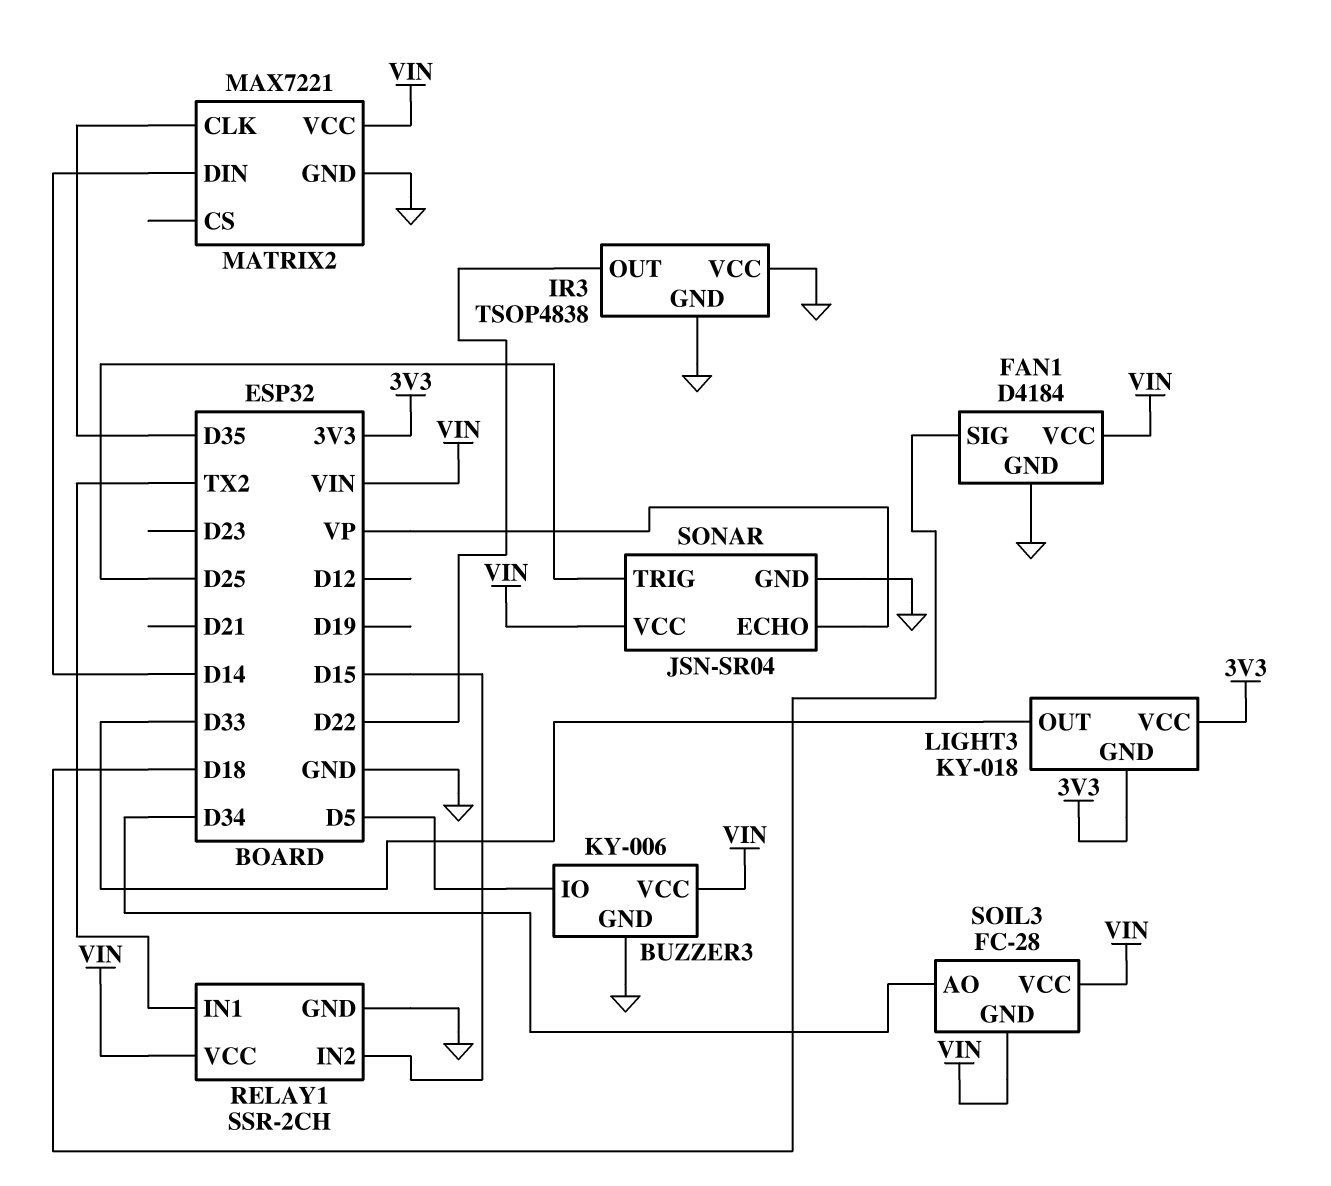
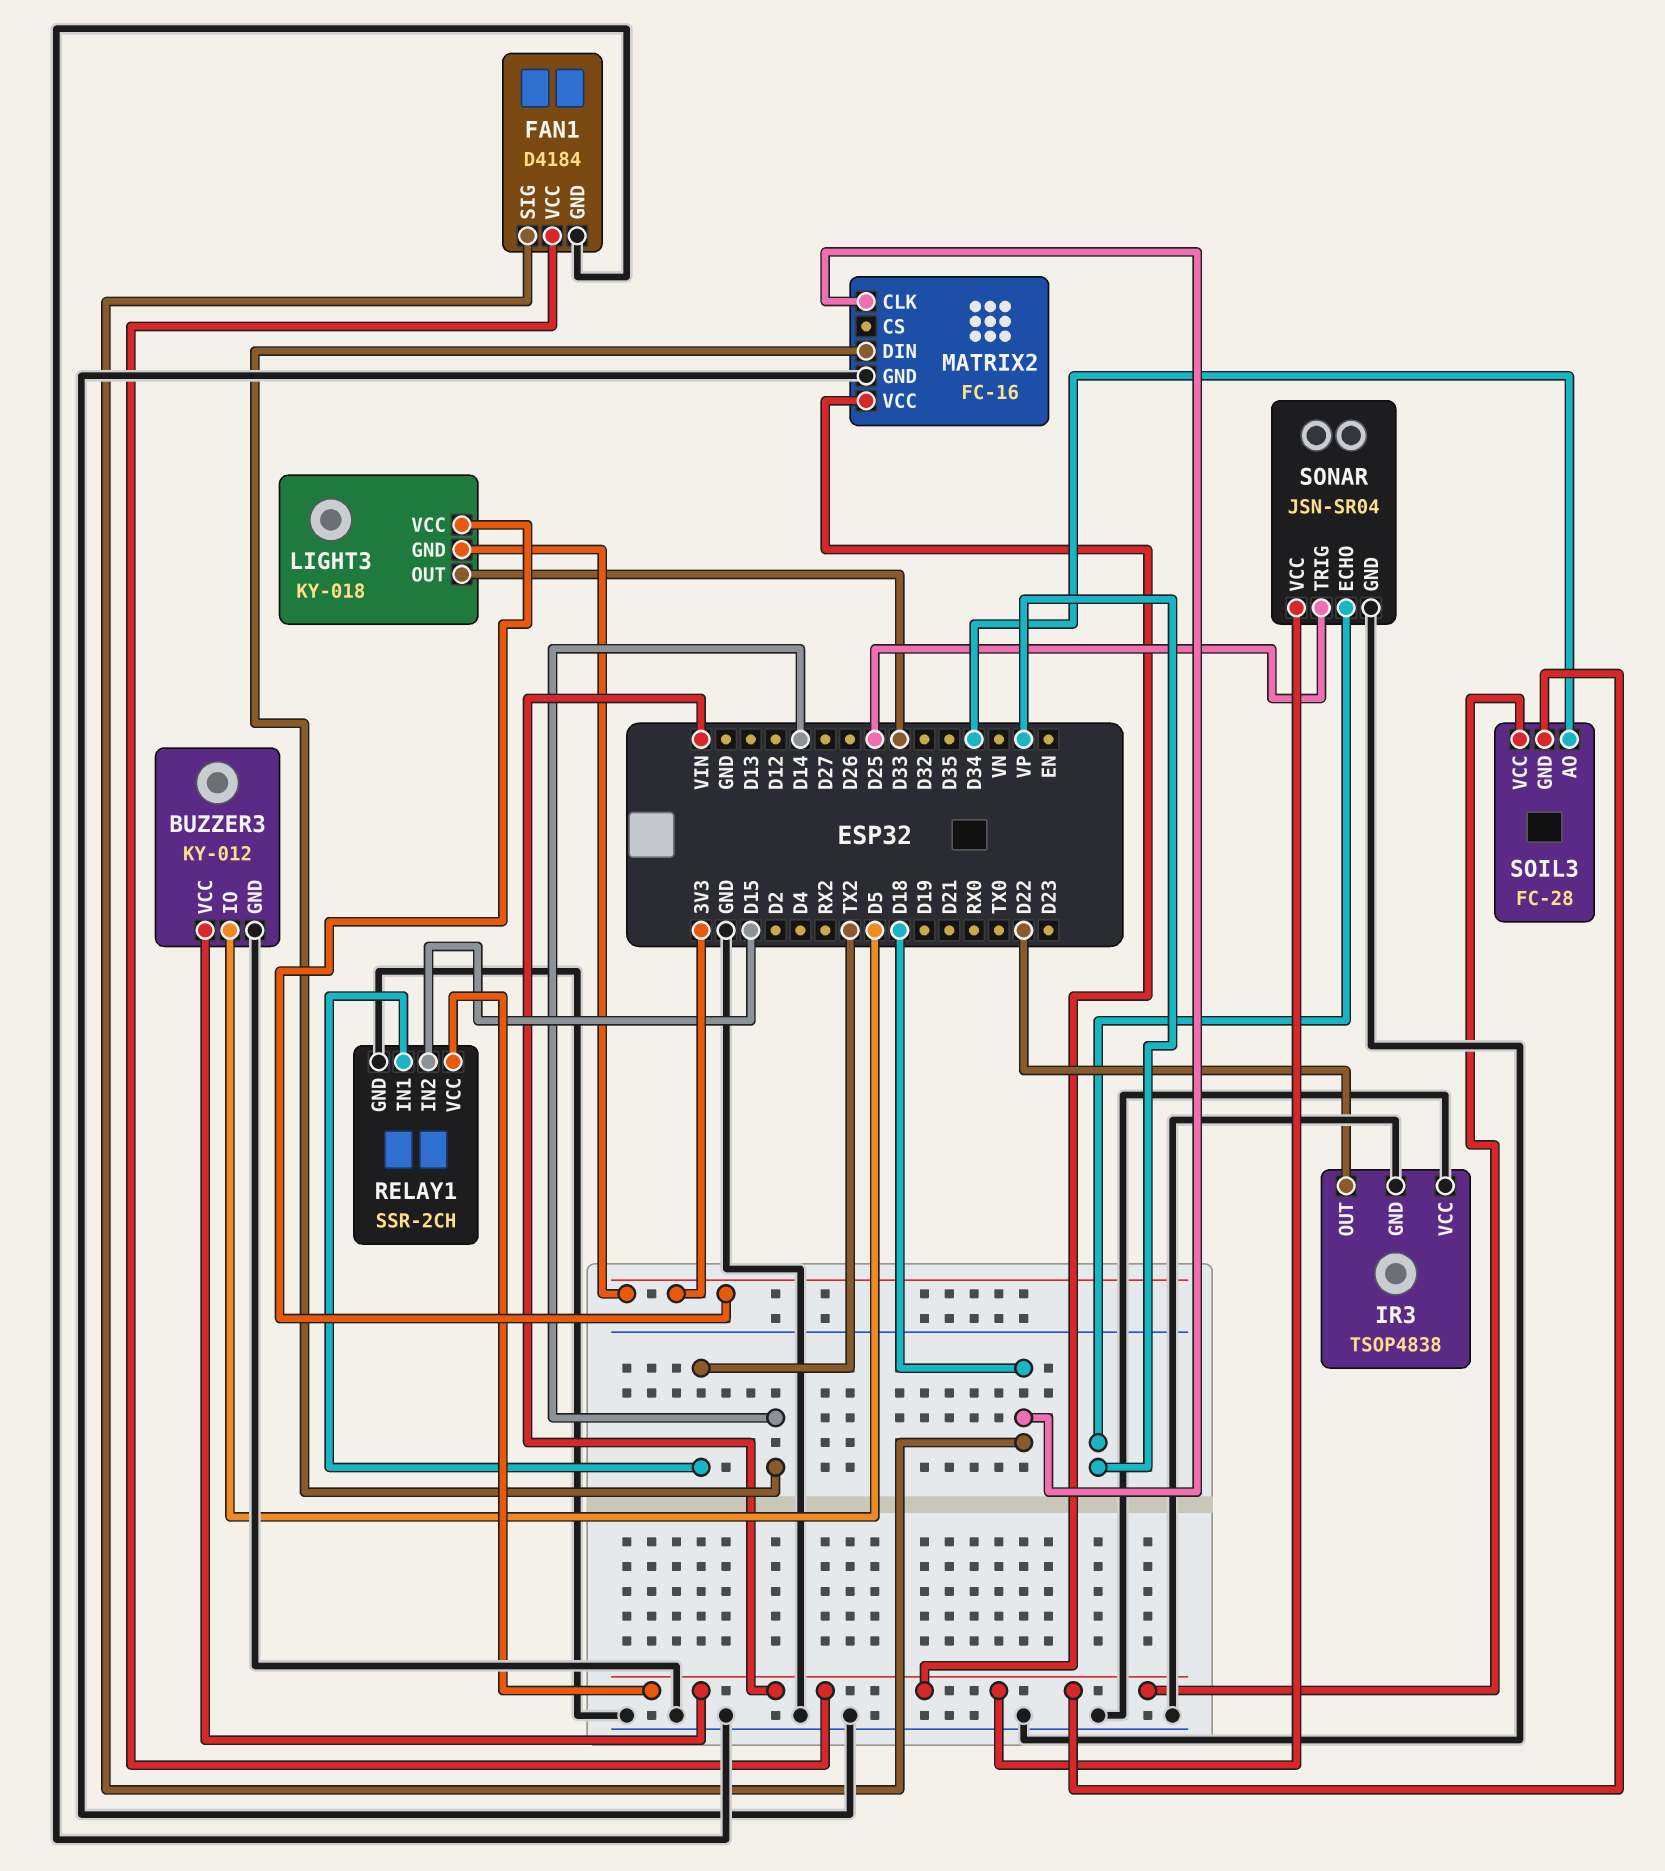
BUZZER3: KY-006 -> KY-012
MATRIX2: MAX7221 -> FC-16
MATRIX2 pin CLK: D35 -> D18

